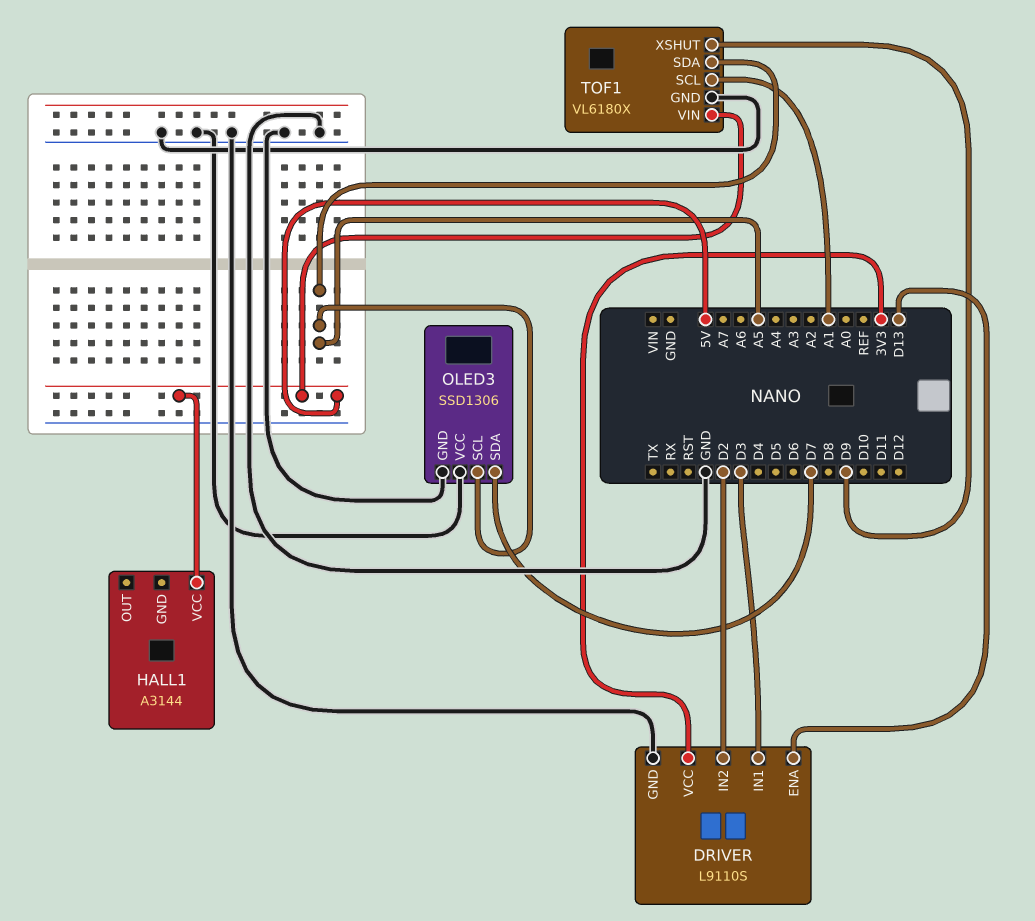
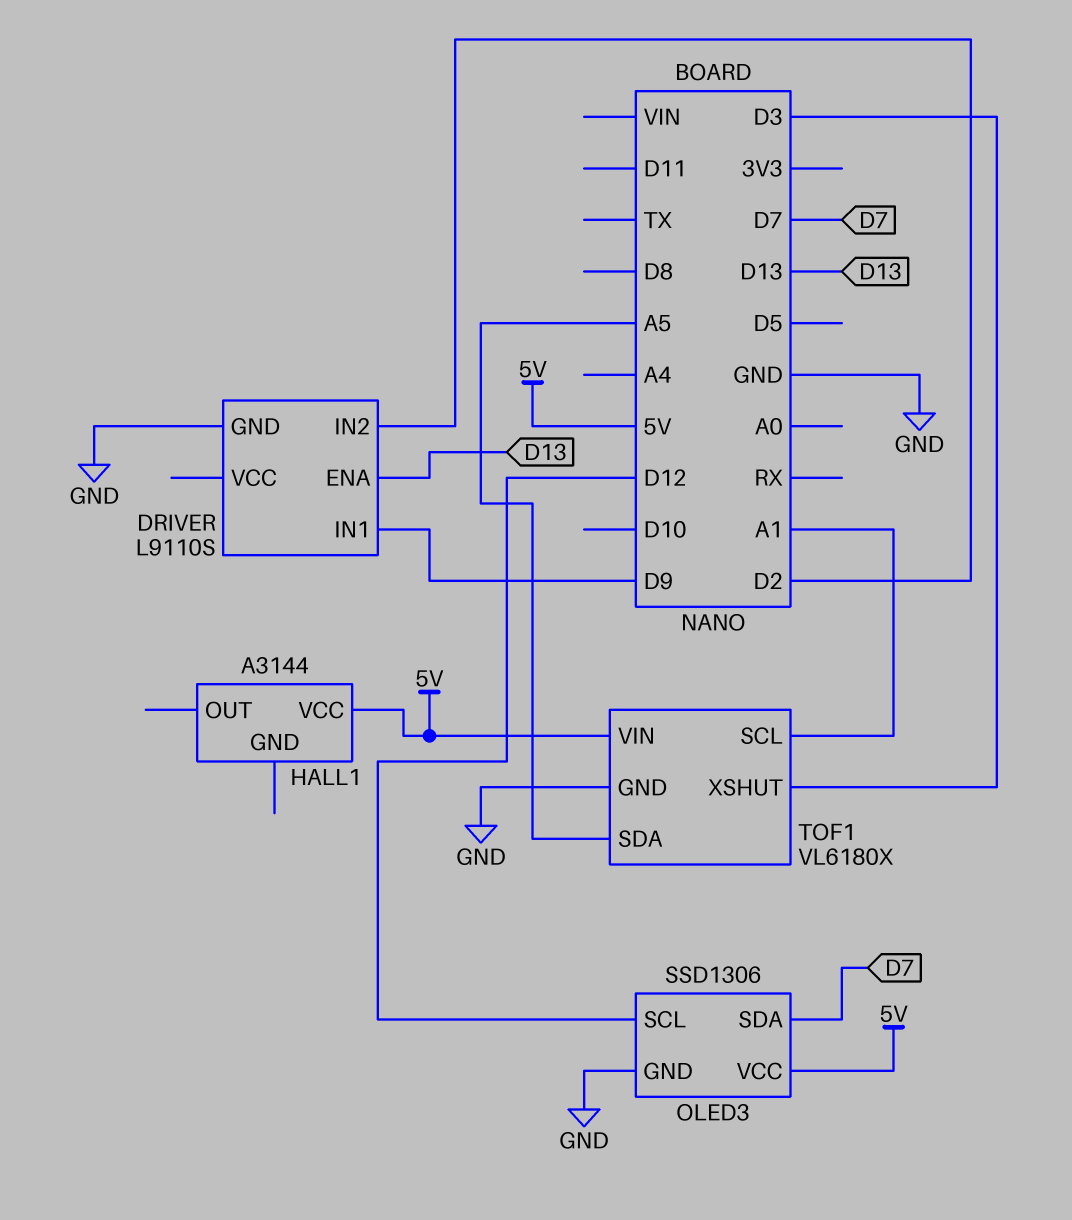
DRIVER pin IN1: D3 -> D9
DRIVER pin VCC: 3V3 -> none
OLED3 pin SCL: A5 -> D12
OLED3 pin VCC: GND -> 5V
TOF1 pin XSHUT: D9 -> D3

